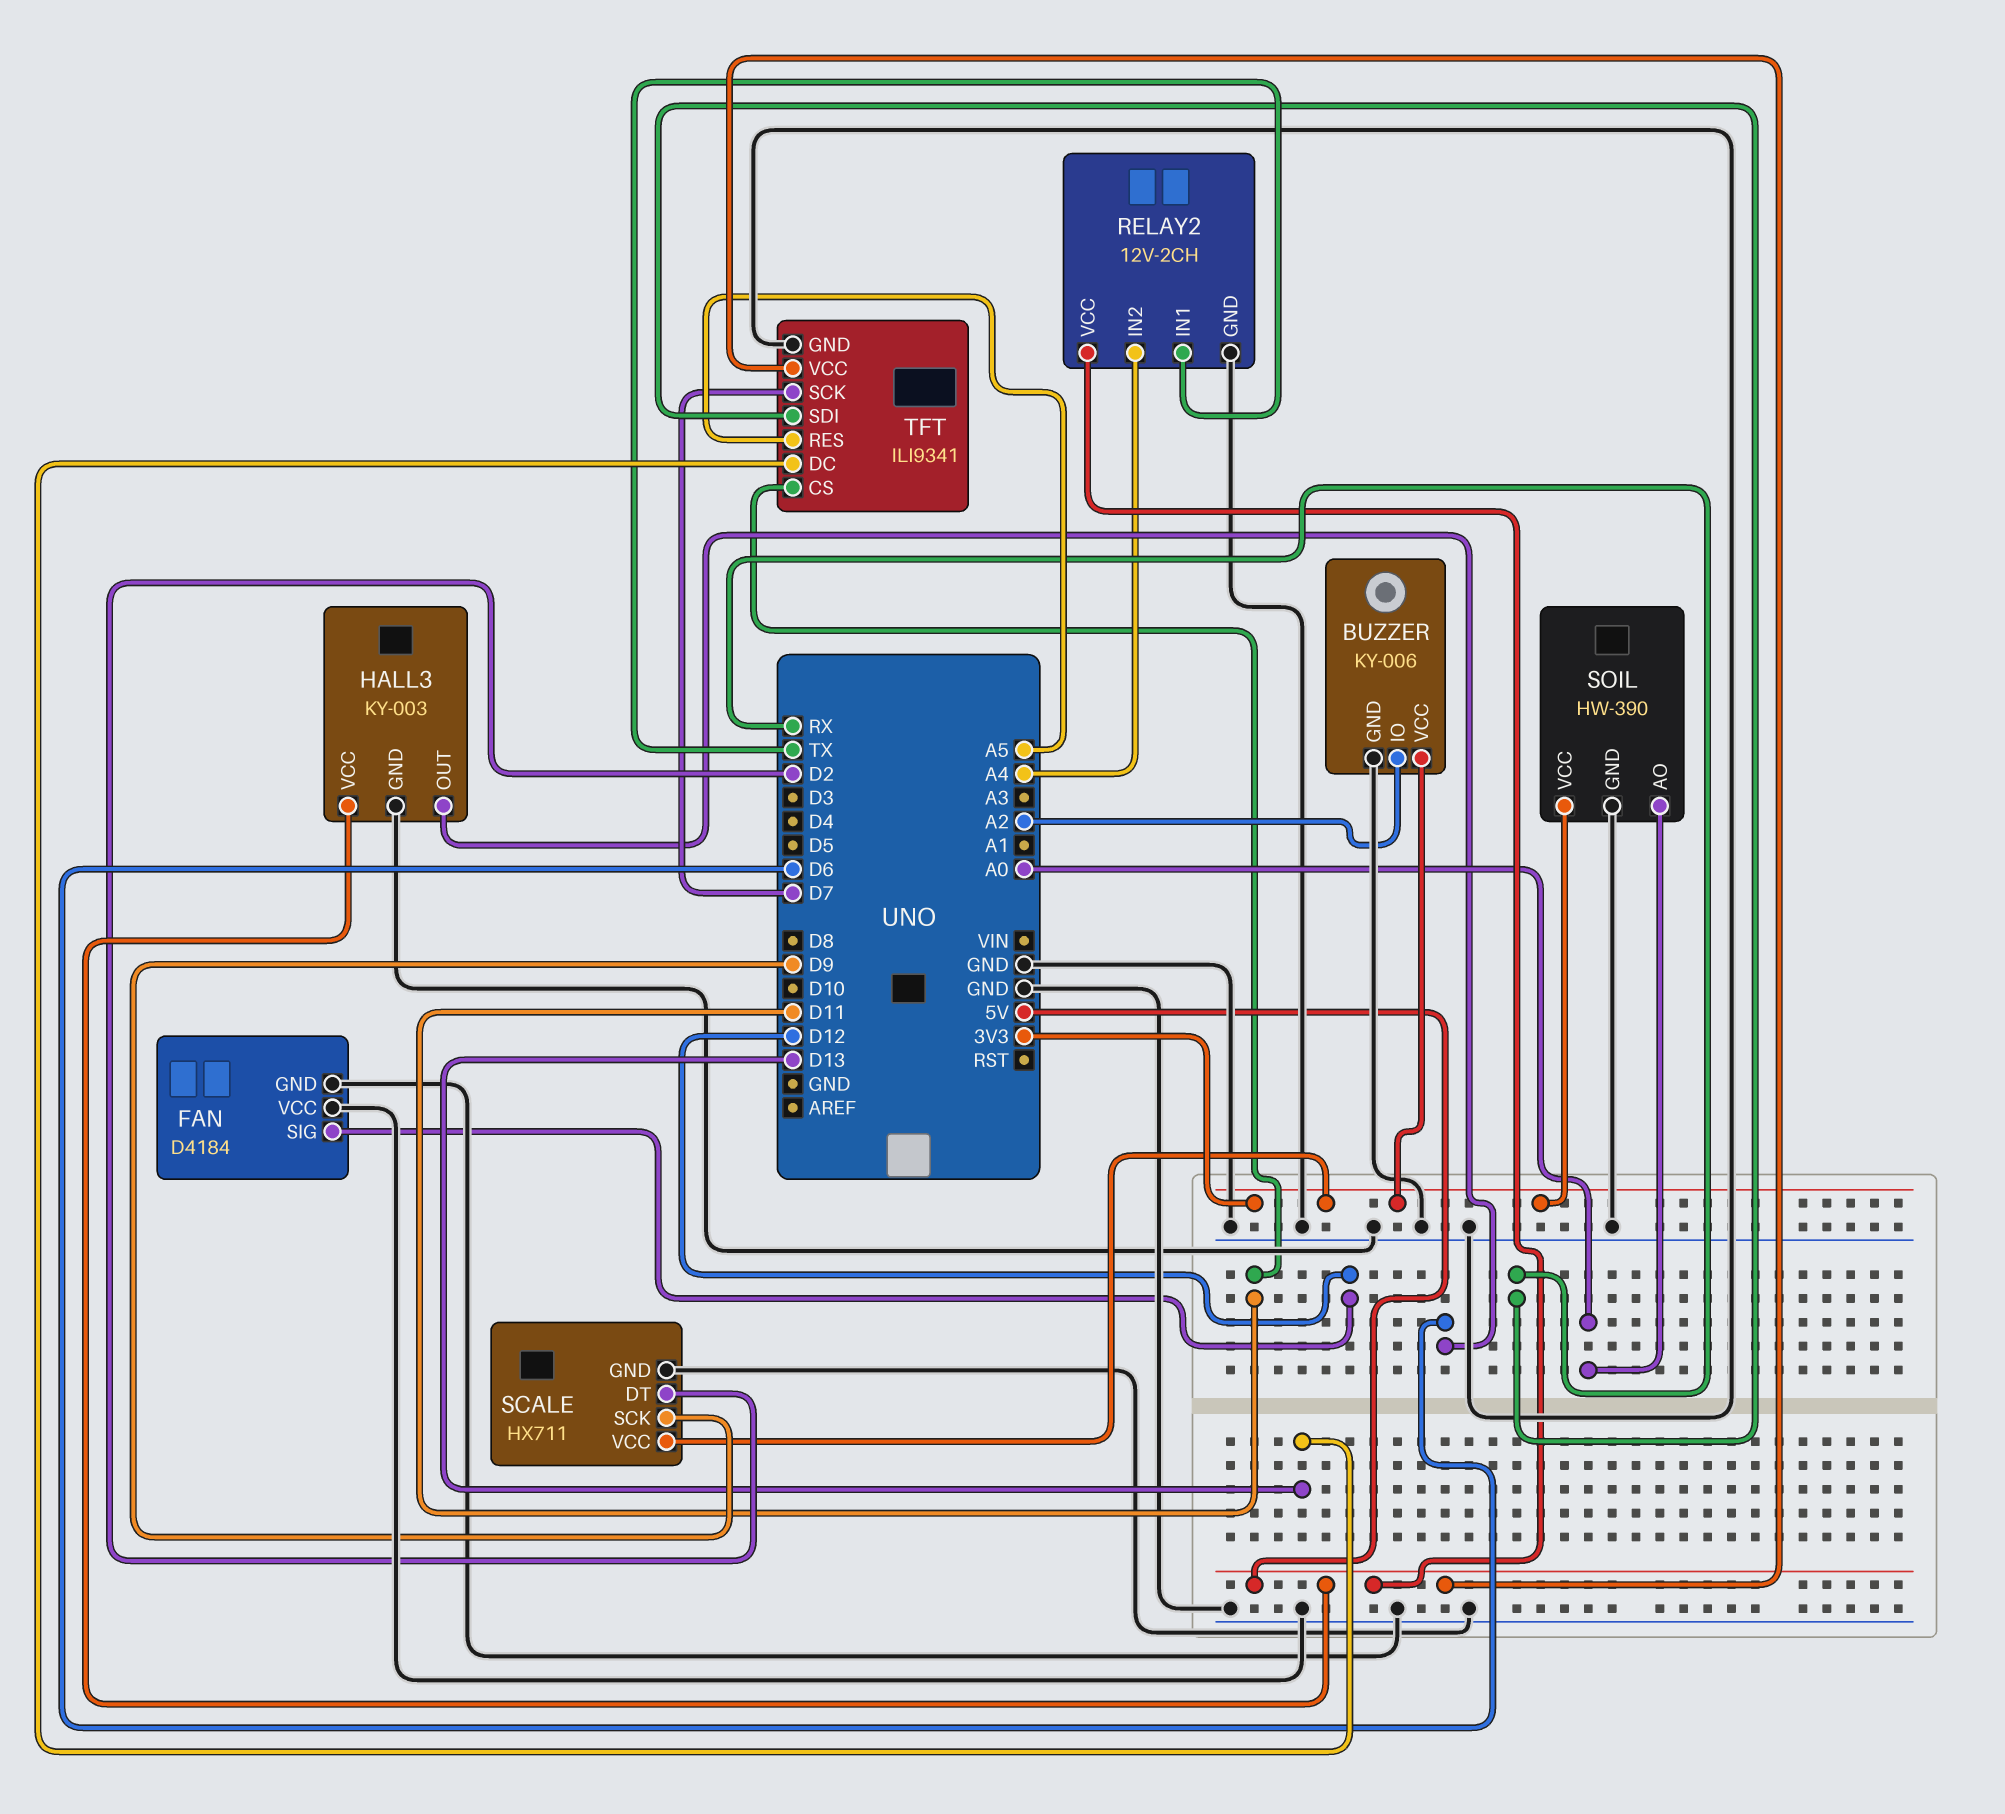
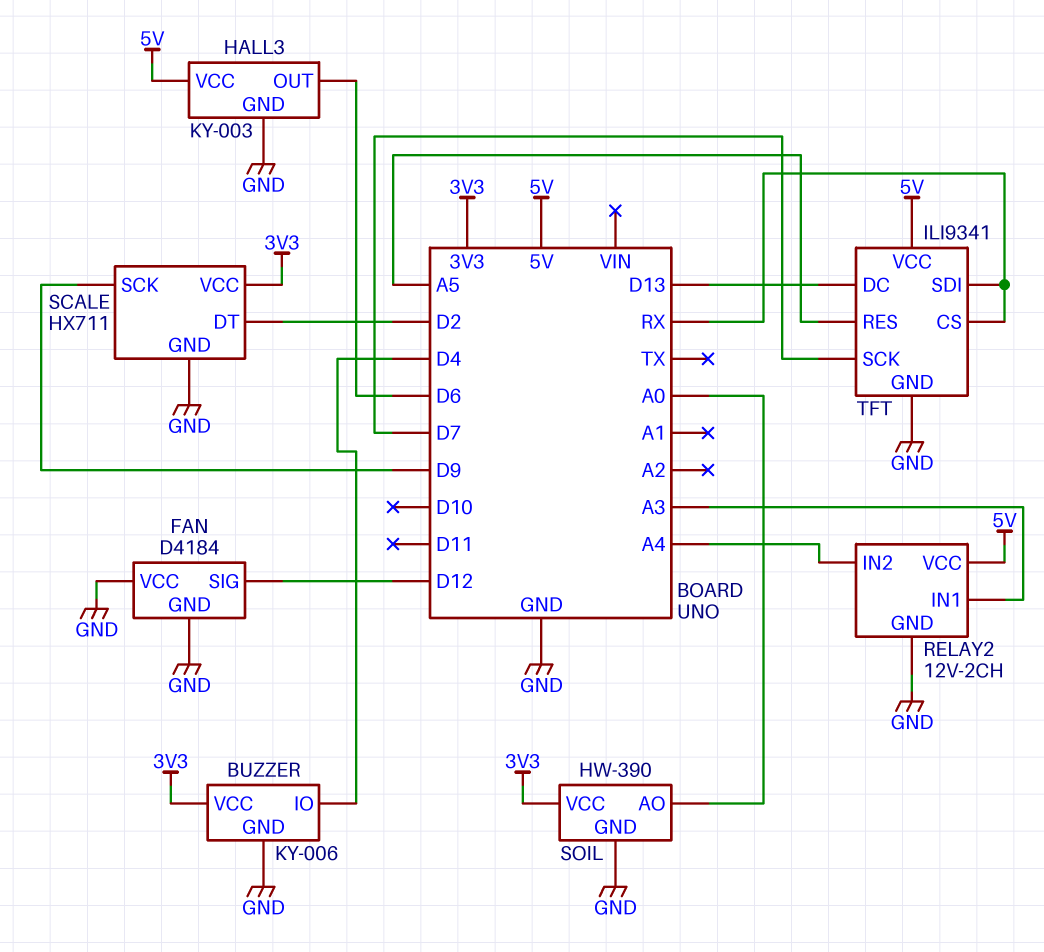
BUZZER pin IO: A2 -> D4
RELAY2 pin IN1: TX -> A3
TFT pin CS: D11 -> RX

